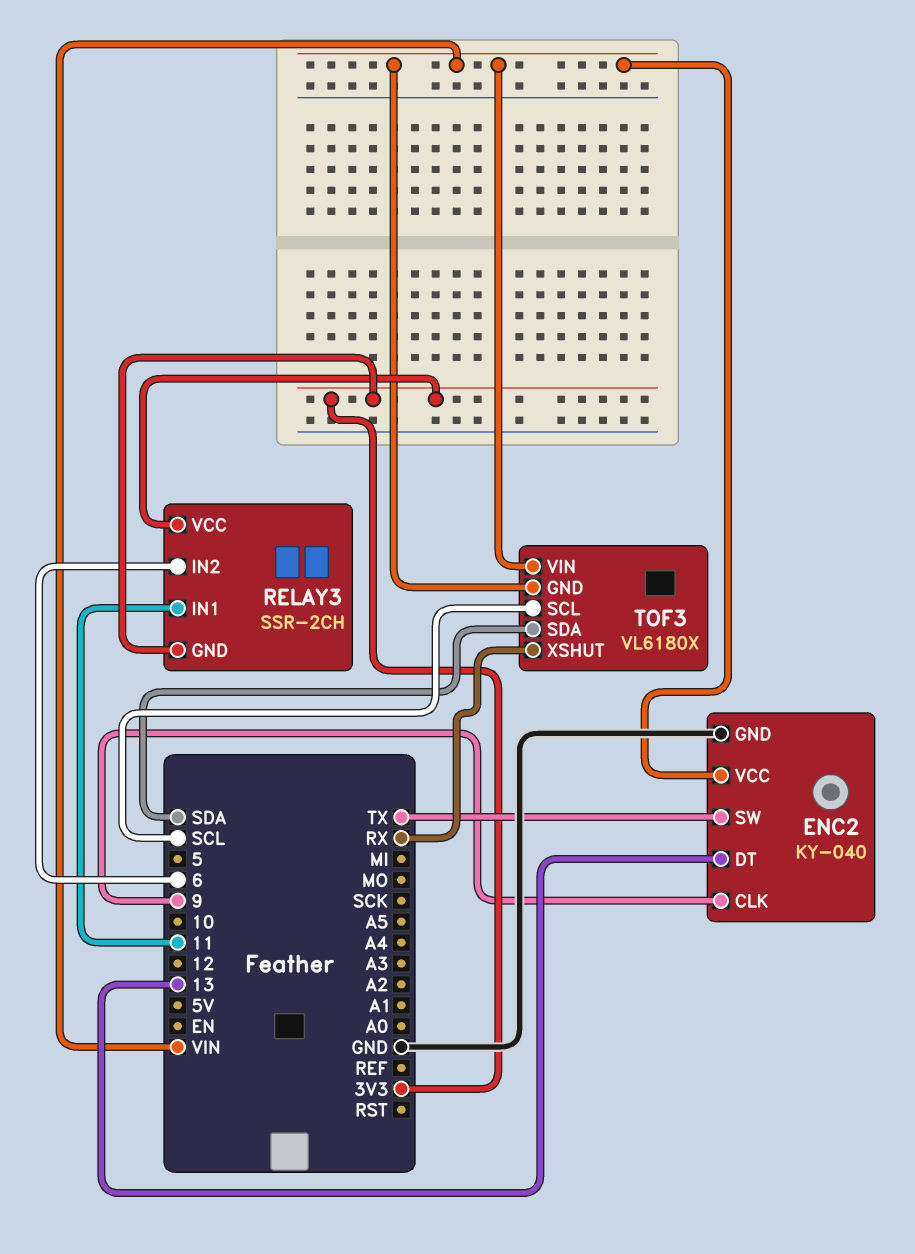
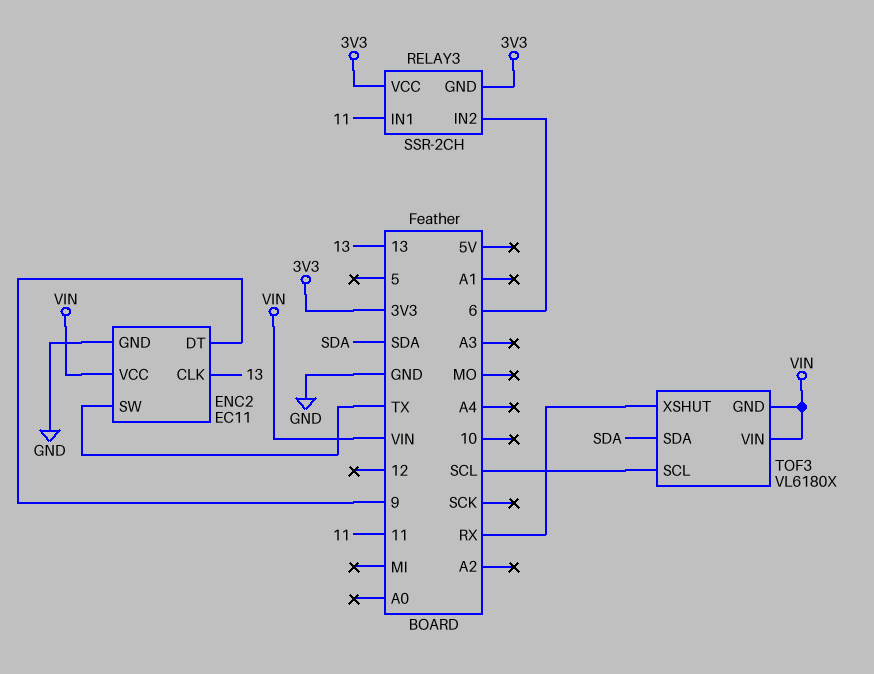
ENC2: KY-040 -> EC11
ENC2 pin CLK: 9 -> 13
ENC2 pin DT: 13 -> 9

